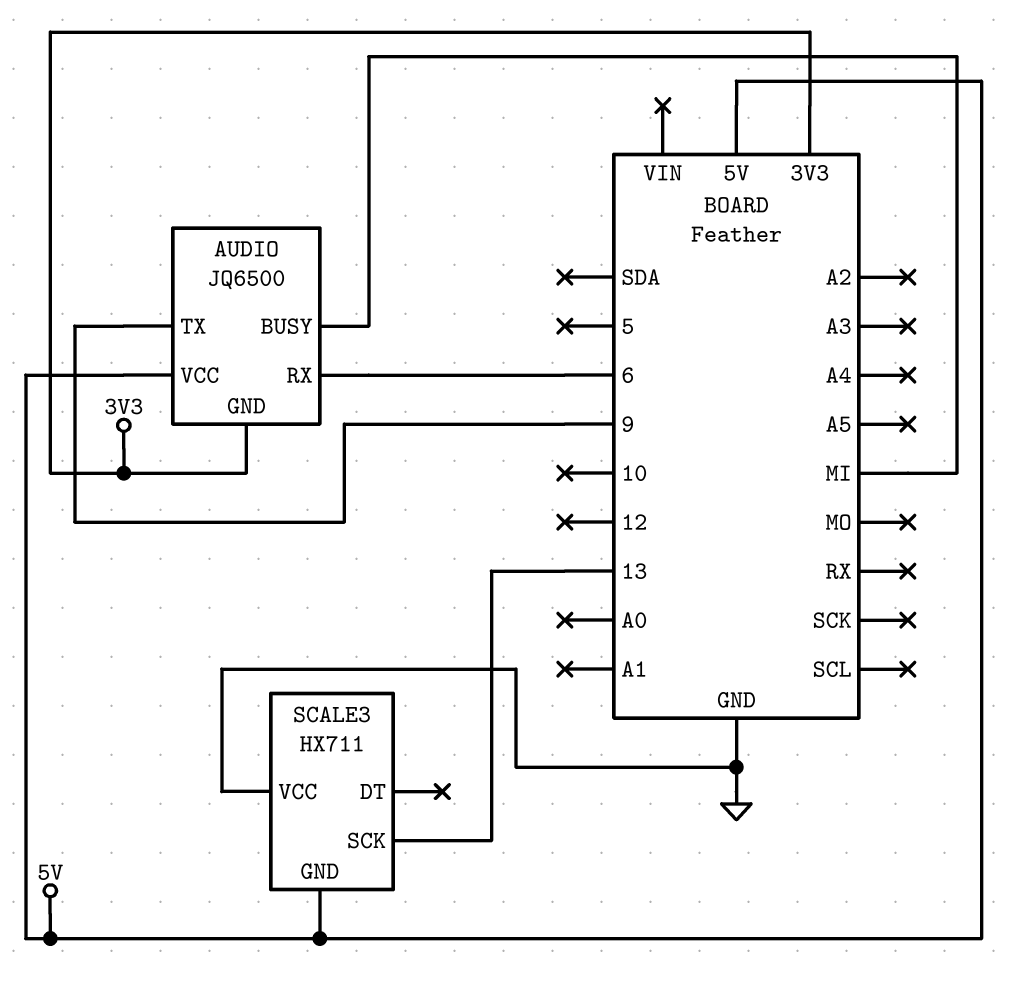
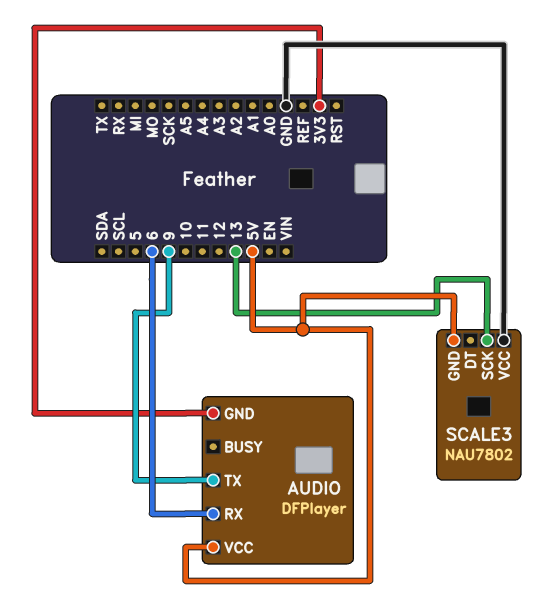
AUDIO: JQ6500 -> DFPlayer
AUDIO pin BUSY: MI -> none
SCALE3: HX711 -> NAU7802

